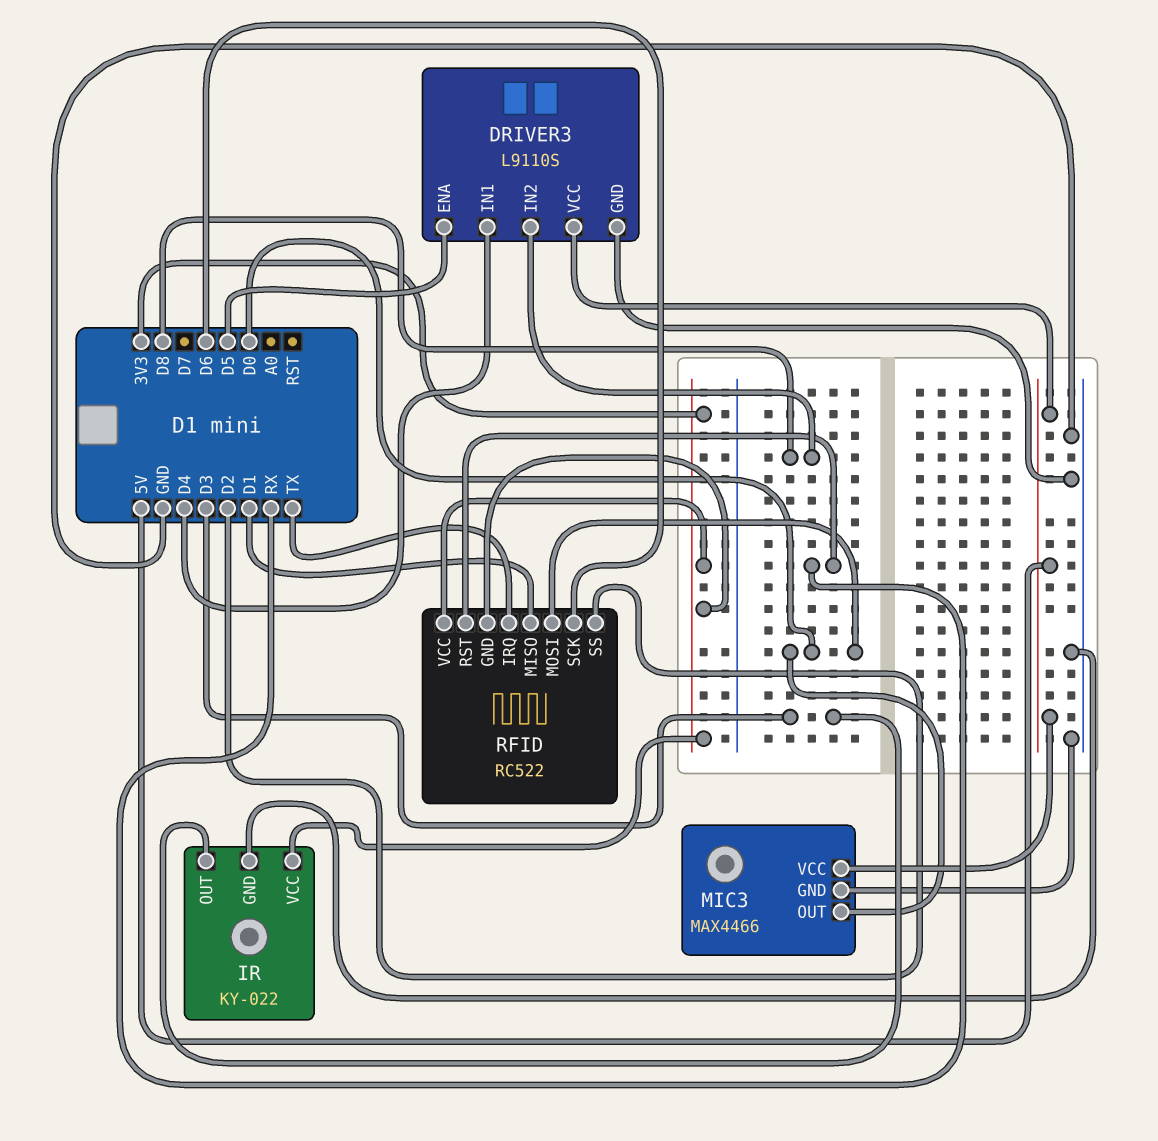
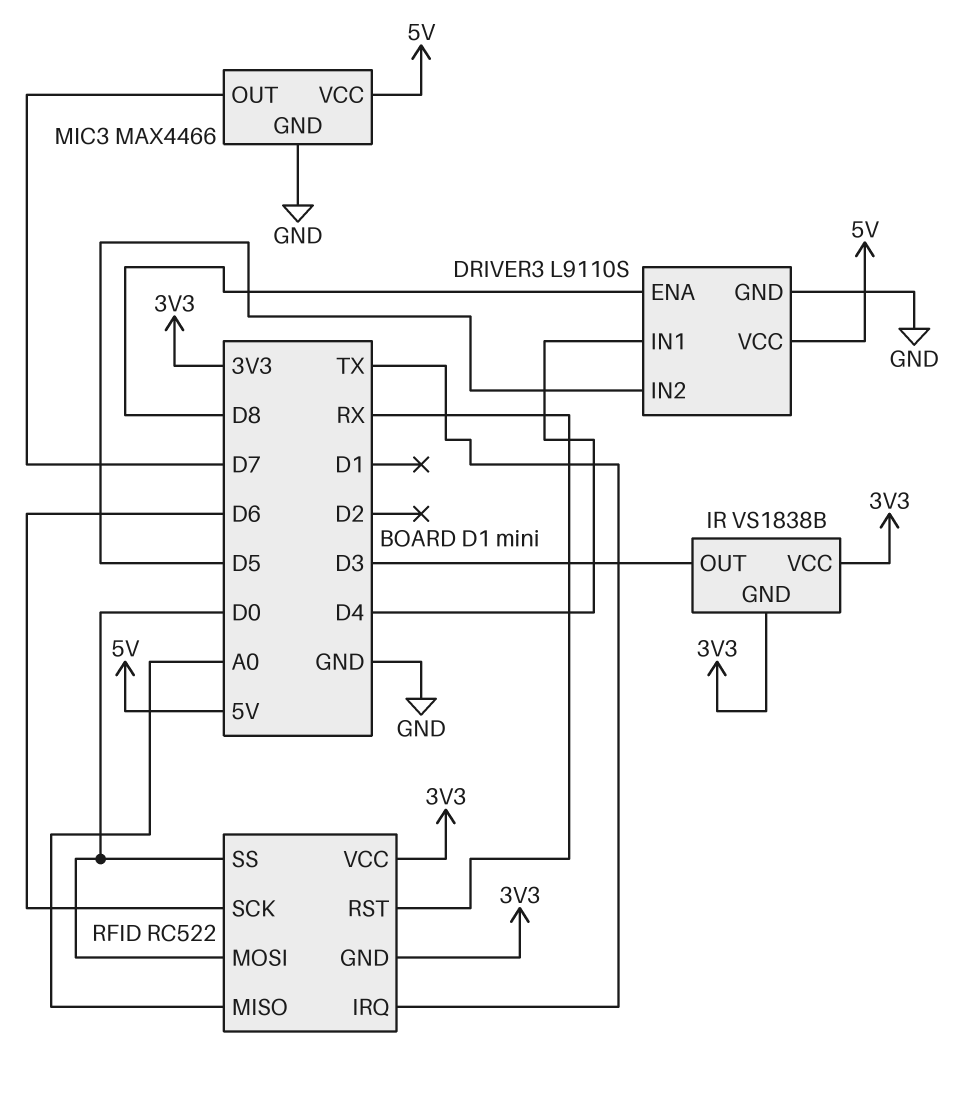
DRIVER3 pin ENA: D5 -> D8
DRIVER3 pin IN2: D8 -> D5
IR: KY-022 -> VS1838B
IR pin GND: GND -> 3V3
MIC3 pin OUT: D0 -> D7
RFID pin MISO: D1 -> A0
RFID pin SS: D2 -> D0

